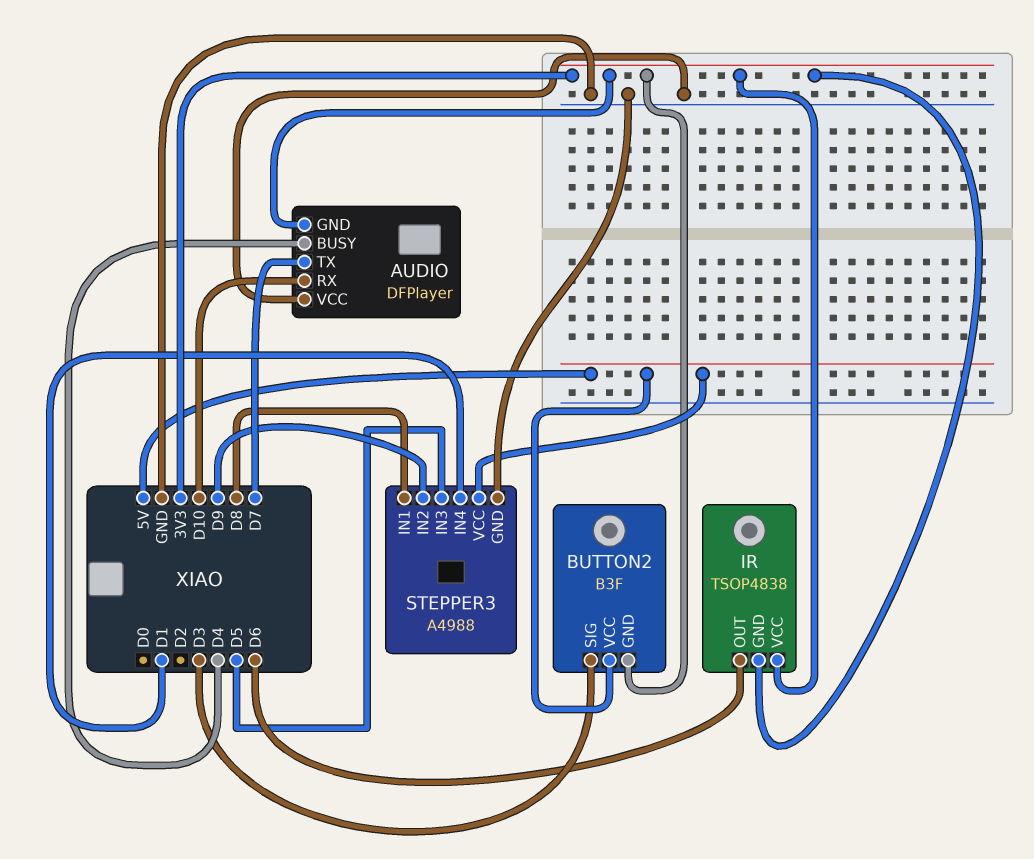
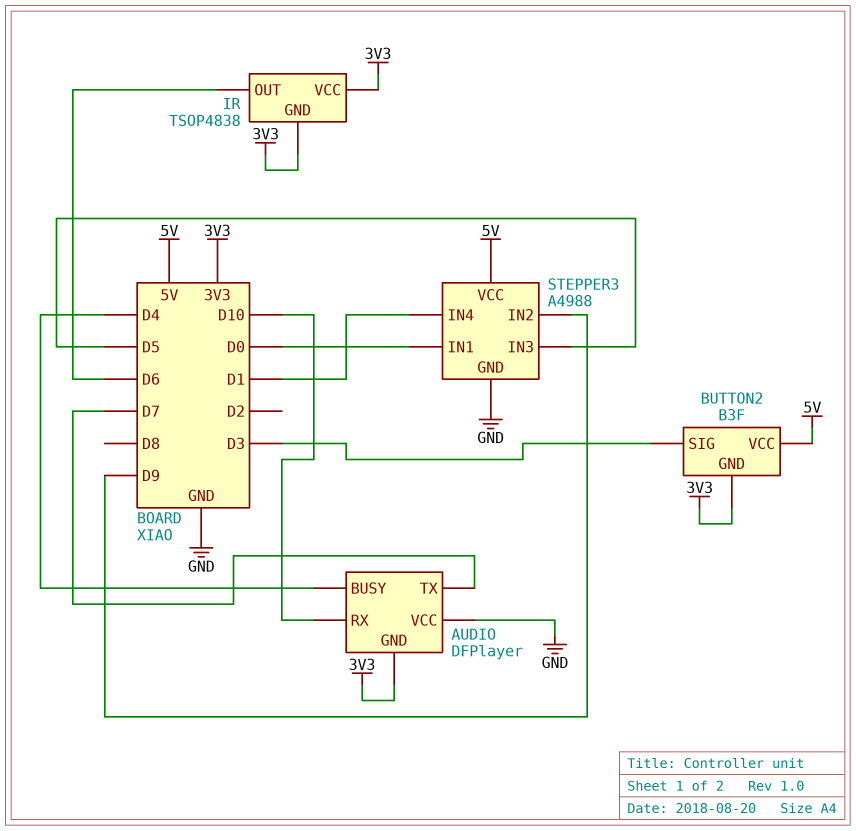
STEPPER3 pin IN1: D8 -> D0

